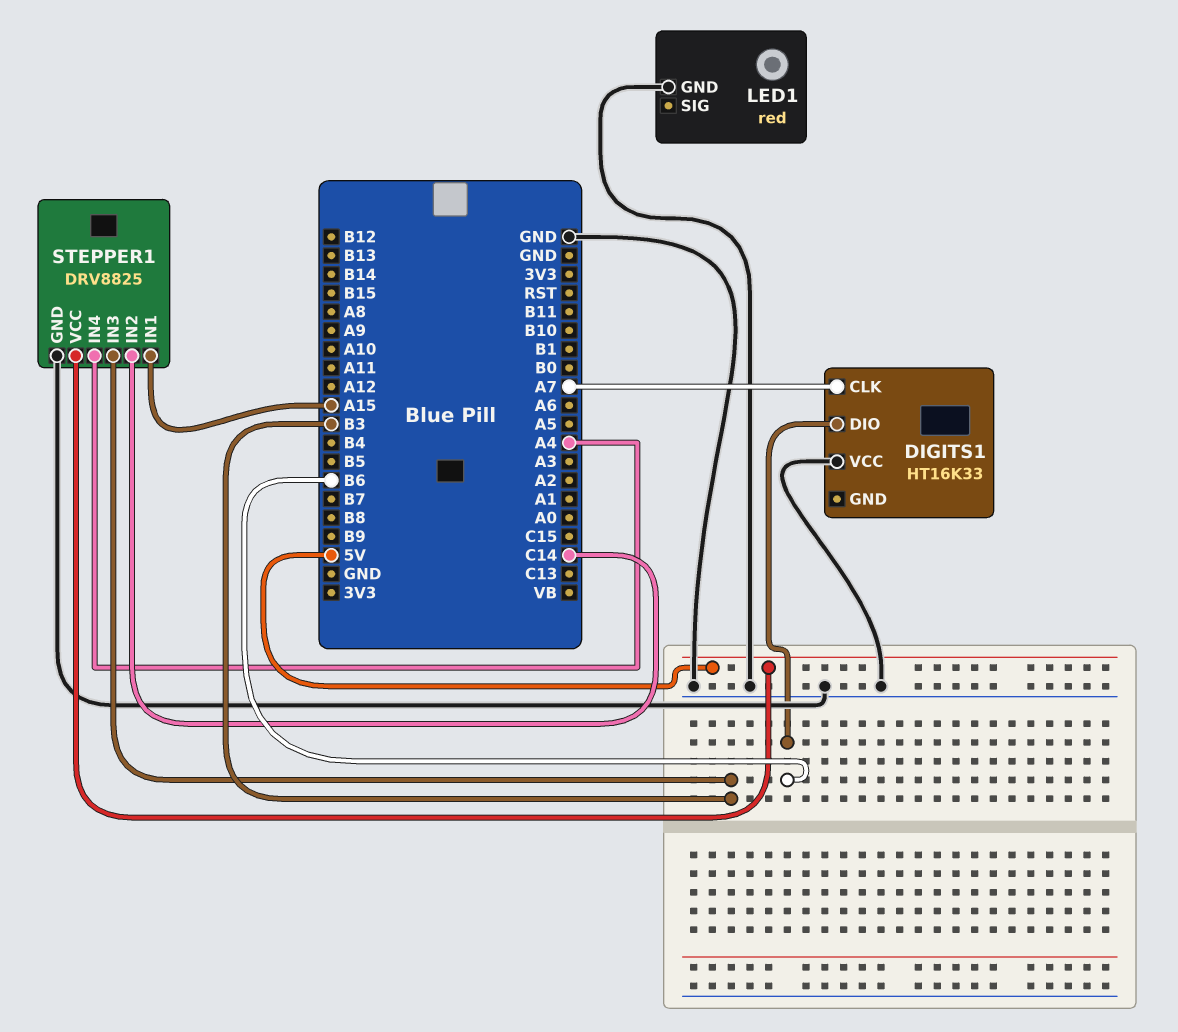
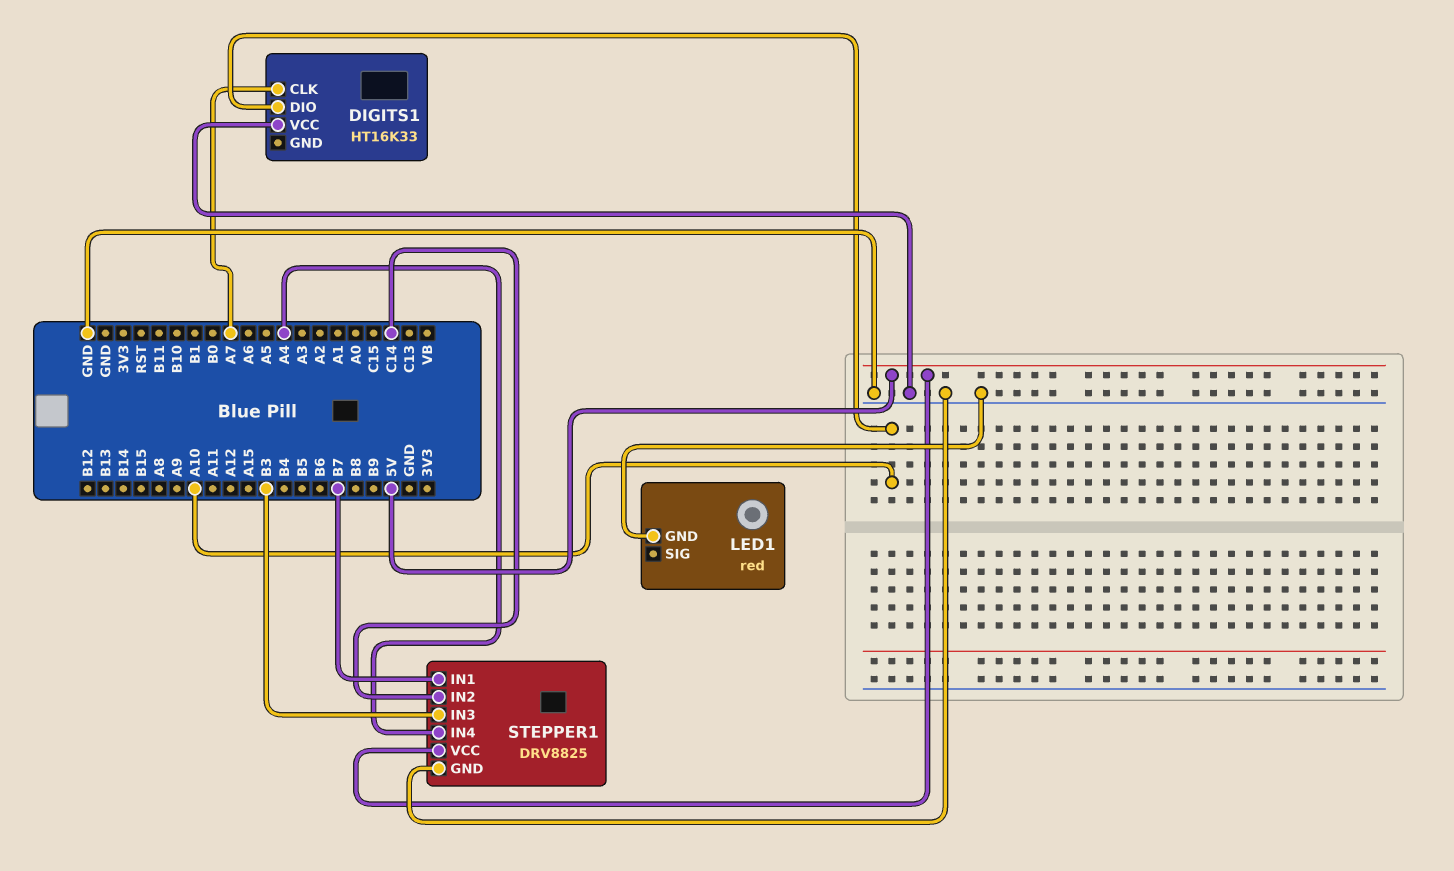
DIGITS1 pin DIO: B6 -> A10
STEPPER1 pin IN1: A15 -> B7

